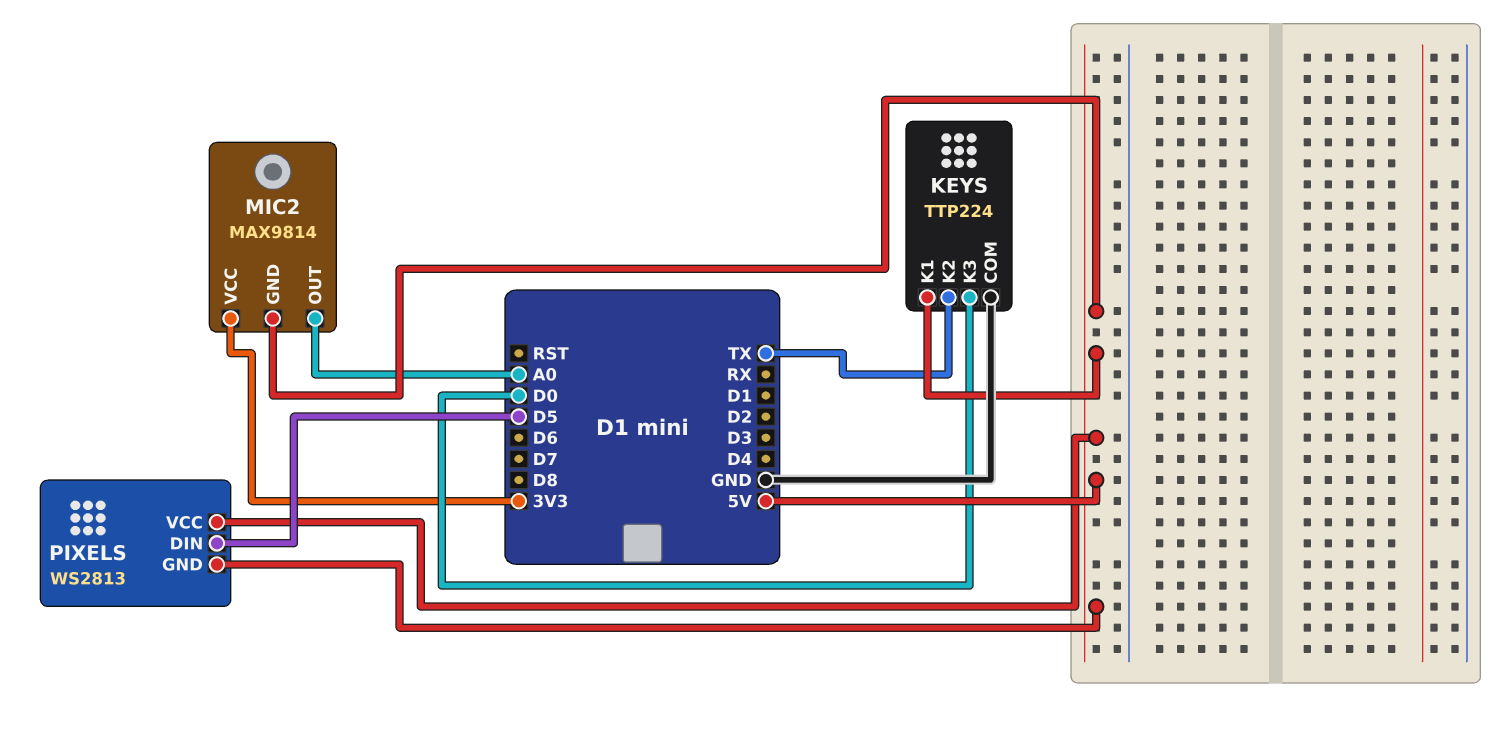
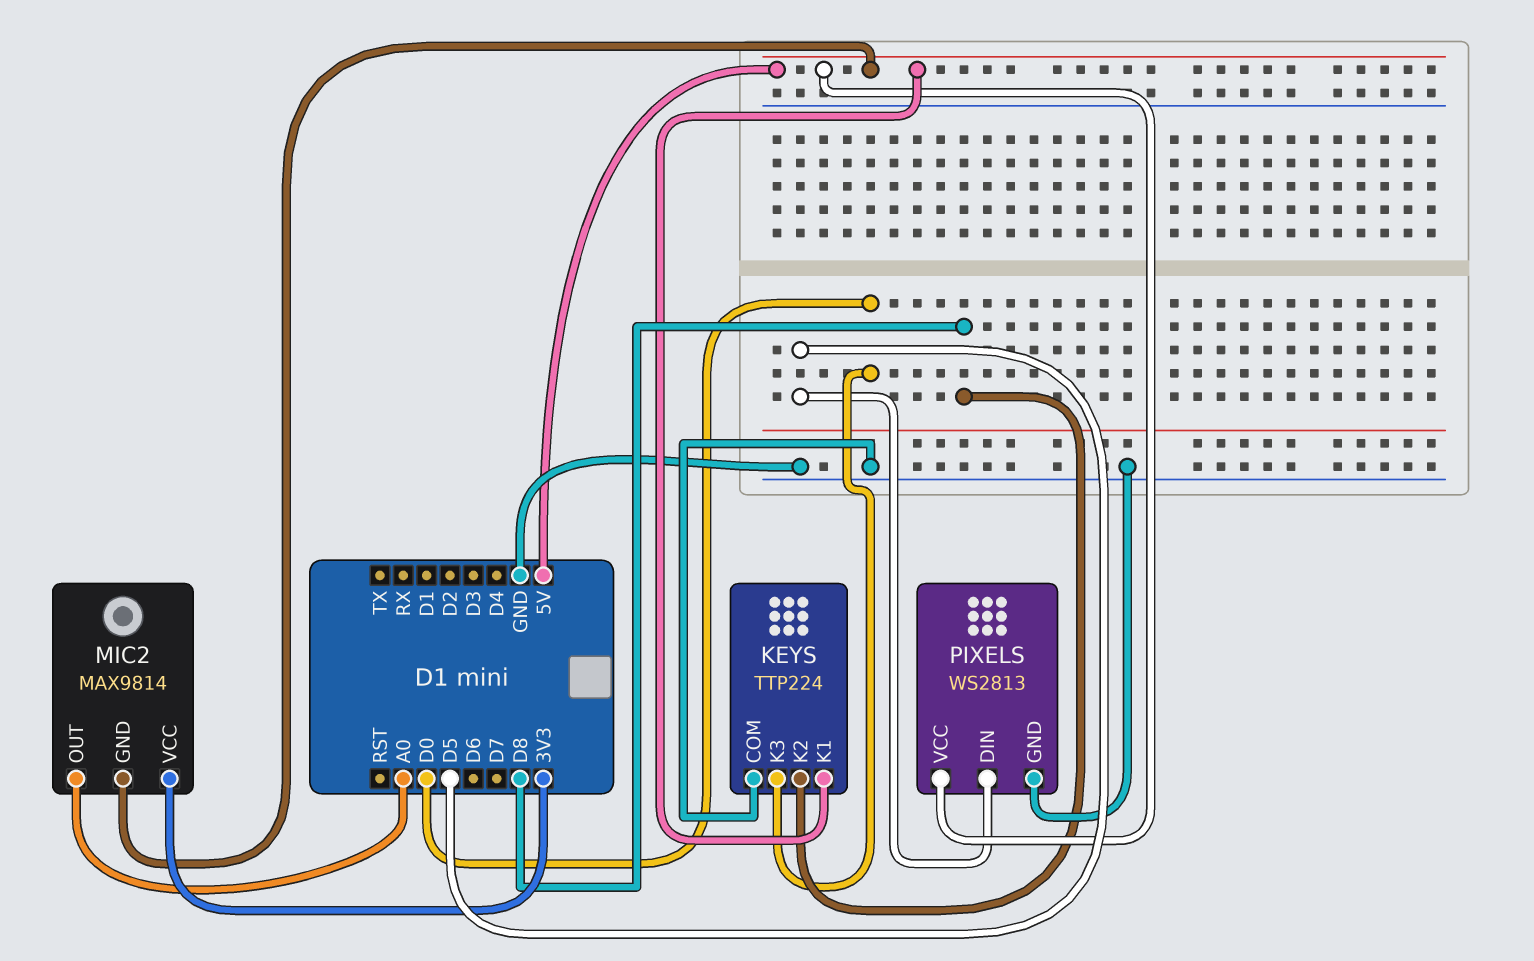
KEYS pin K2: TX -> D8
PIXELS pin GND: 5V -> GND

